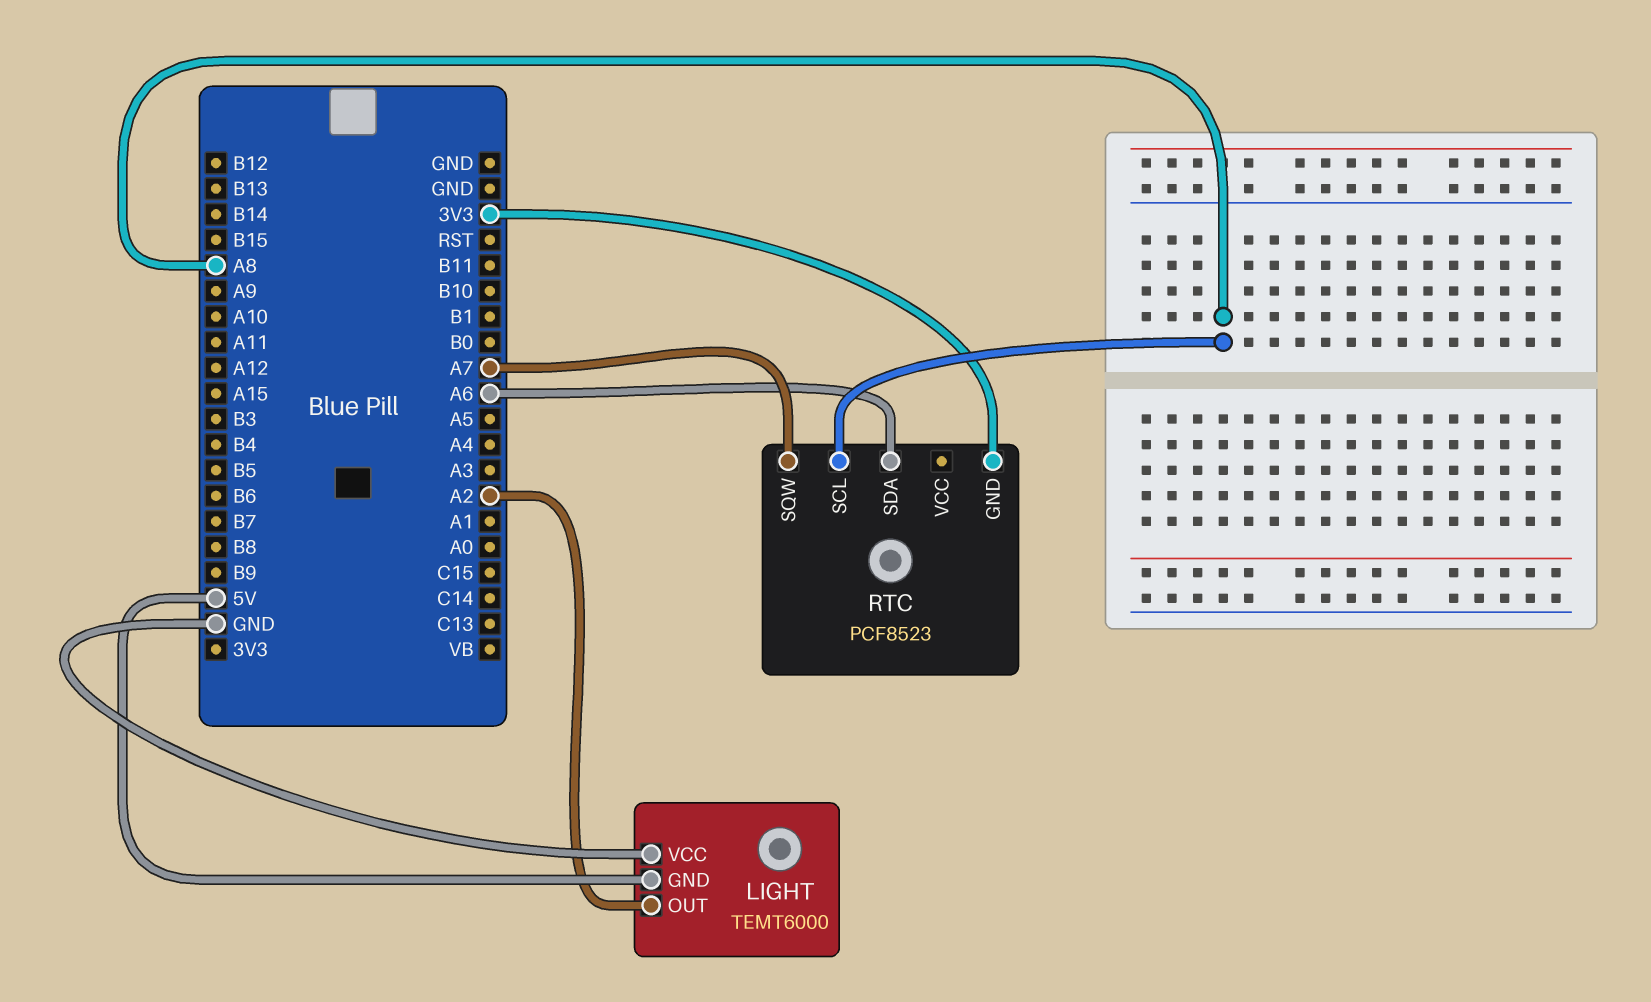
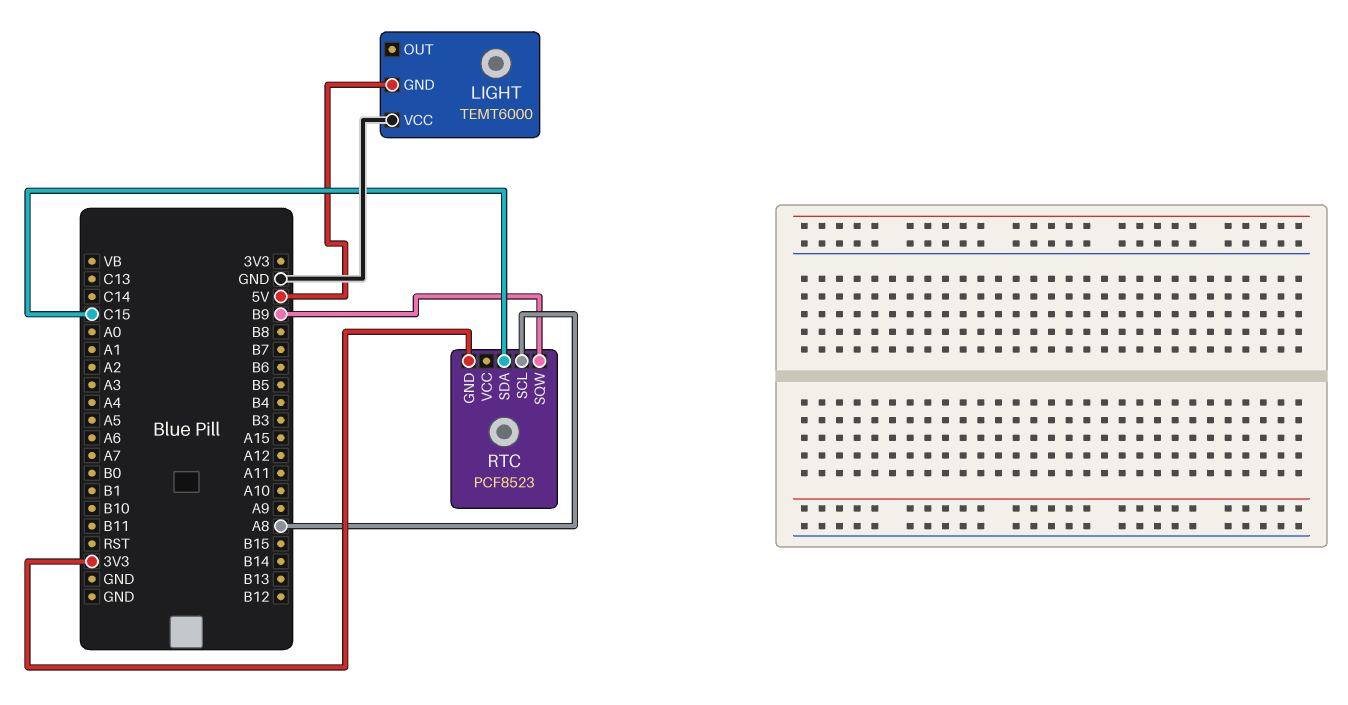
LIGHT pin OUT: A2 -> none
RTC pin SDA: A6 -> C15
RTC pin SQW: A7 -> B9

